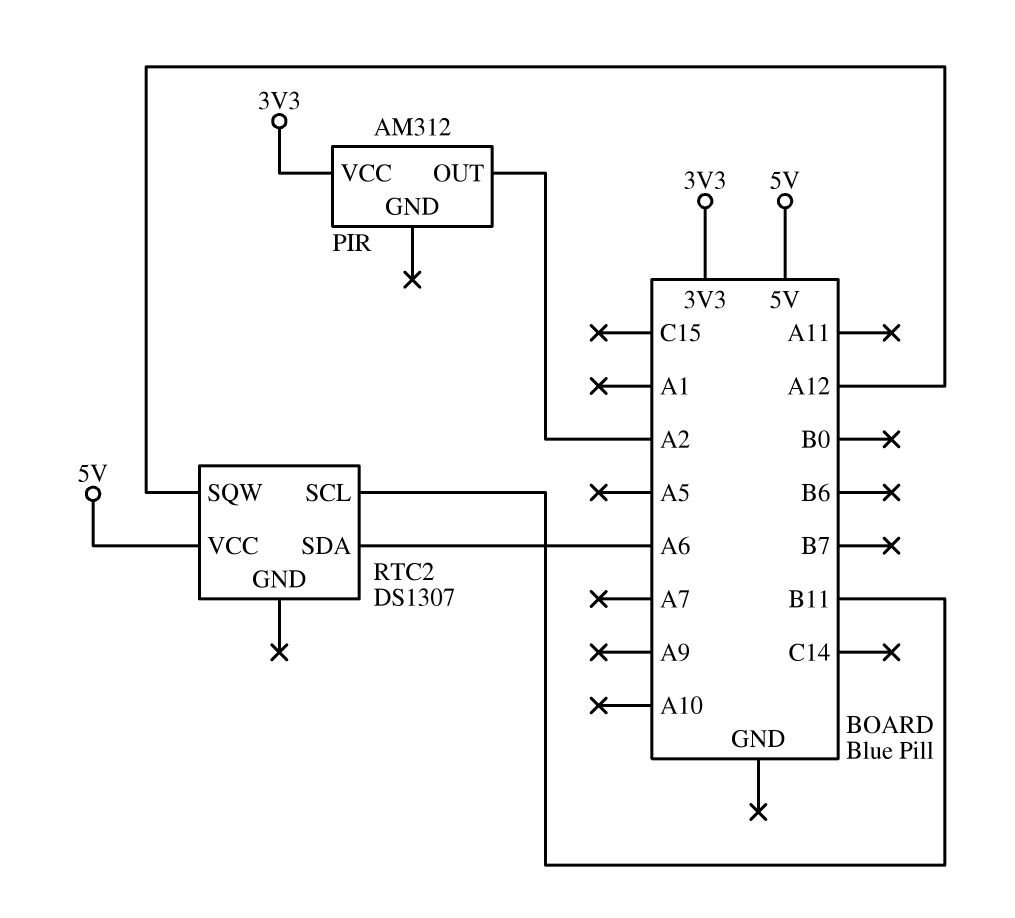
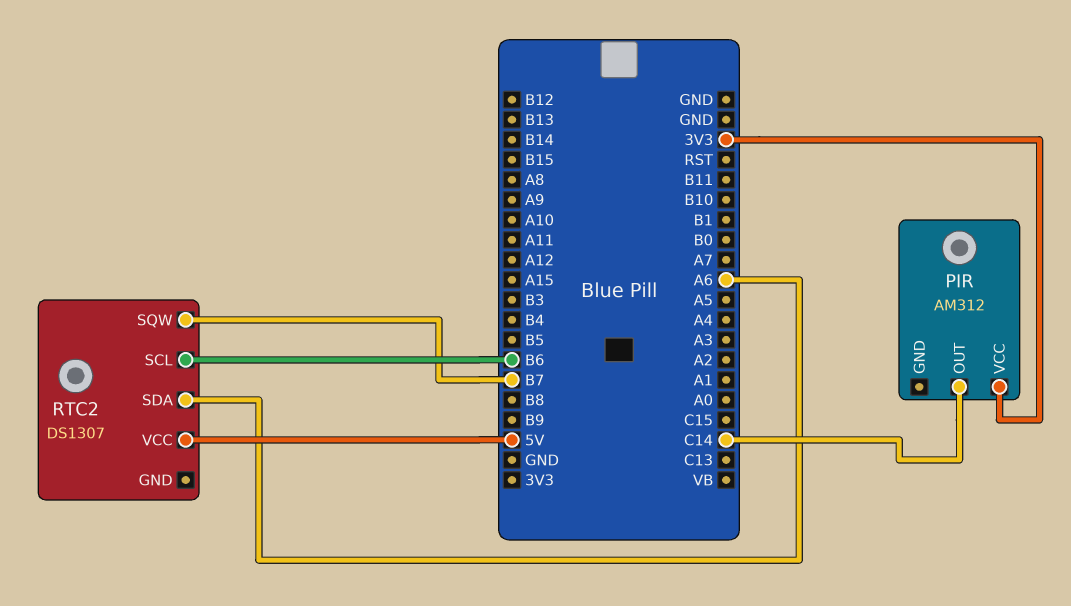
PIR pin OUT: A2 -> C14
RTC2 pin SCL: B11 -> B6
RTC2 pin SQW: A12 -> B7

